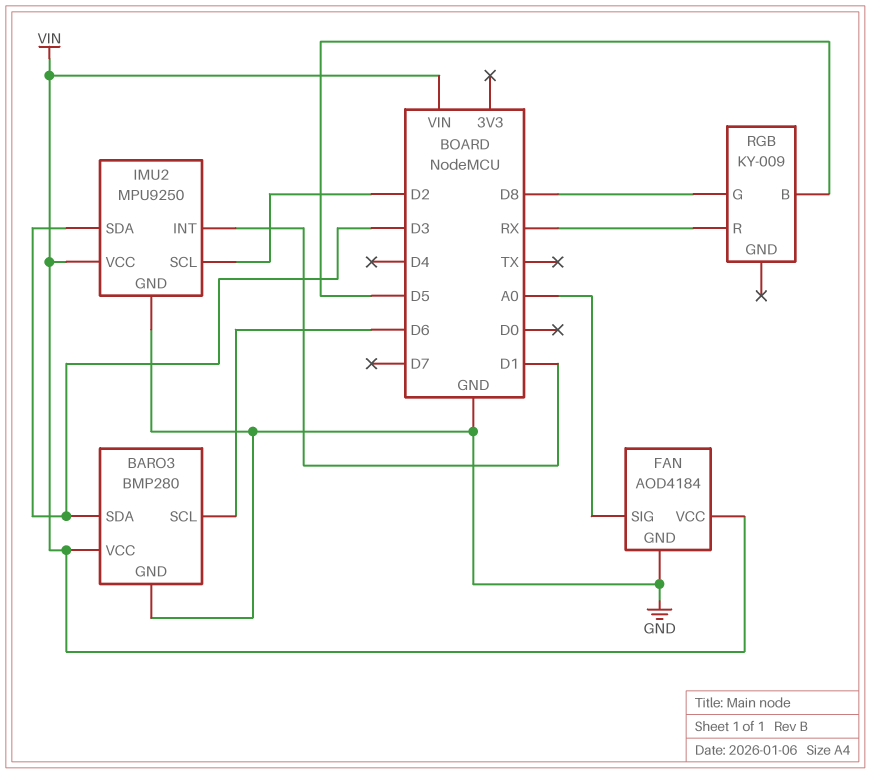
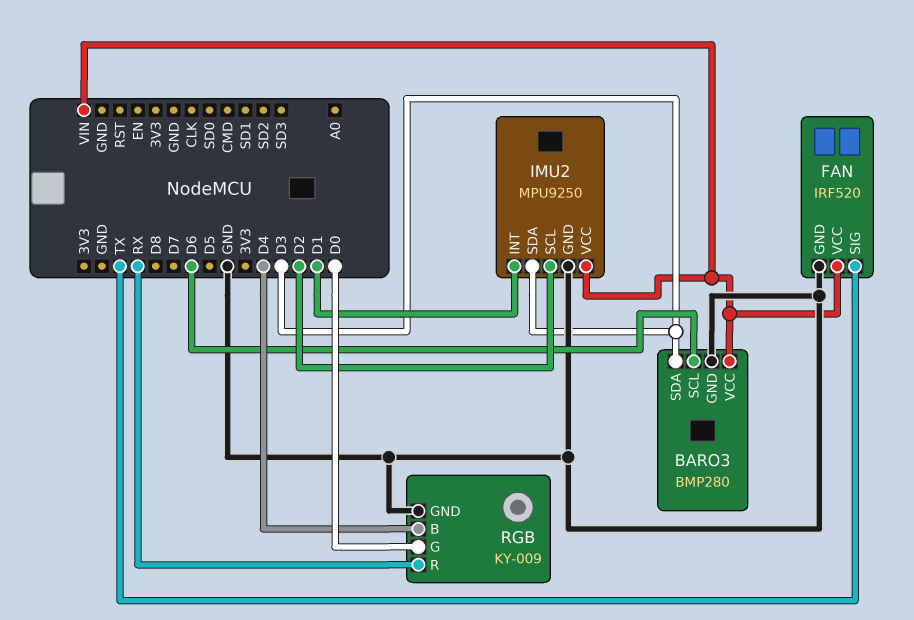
FAN: AOD4184 -> IRF520
FAN pin SIG: A0 -> TX
RGB pin B: D5 -> D4
RGB pin G: D8 -> D0
RGB pin GND: none -> GND

